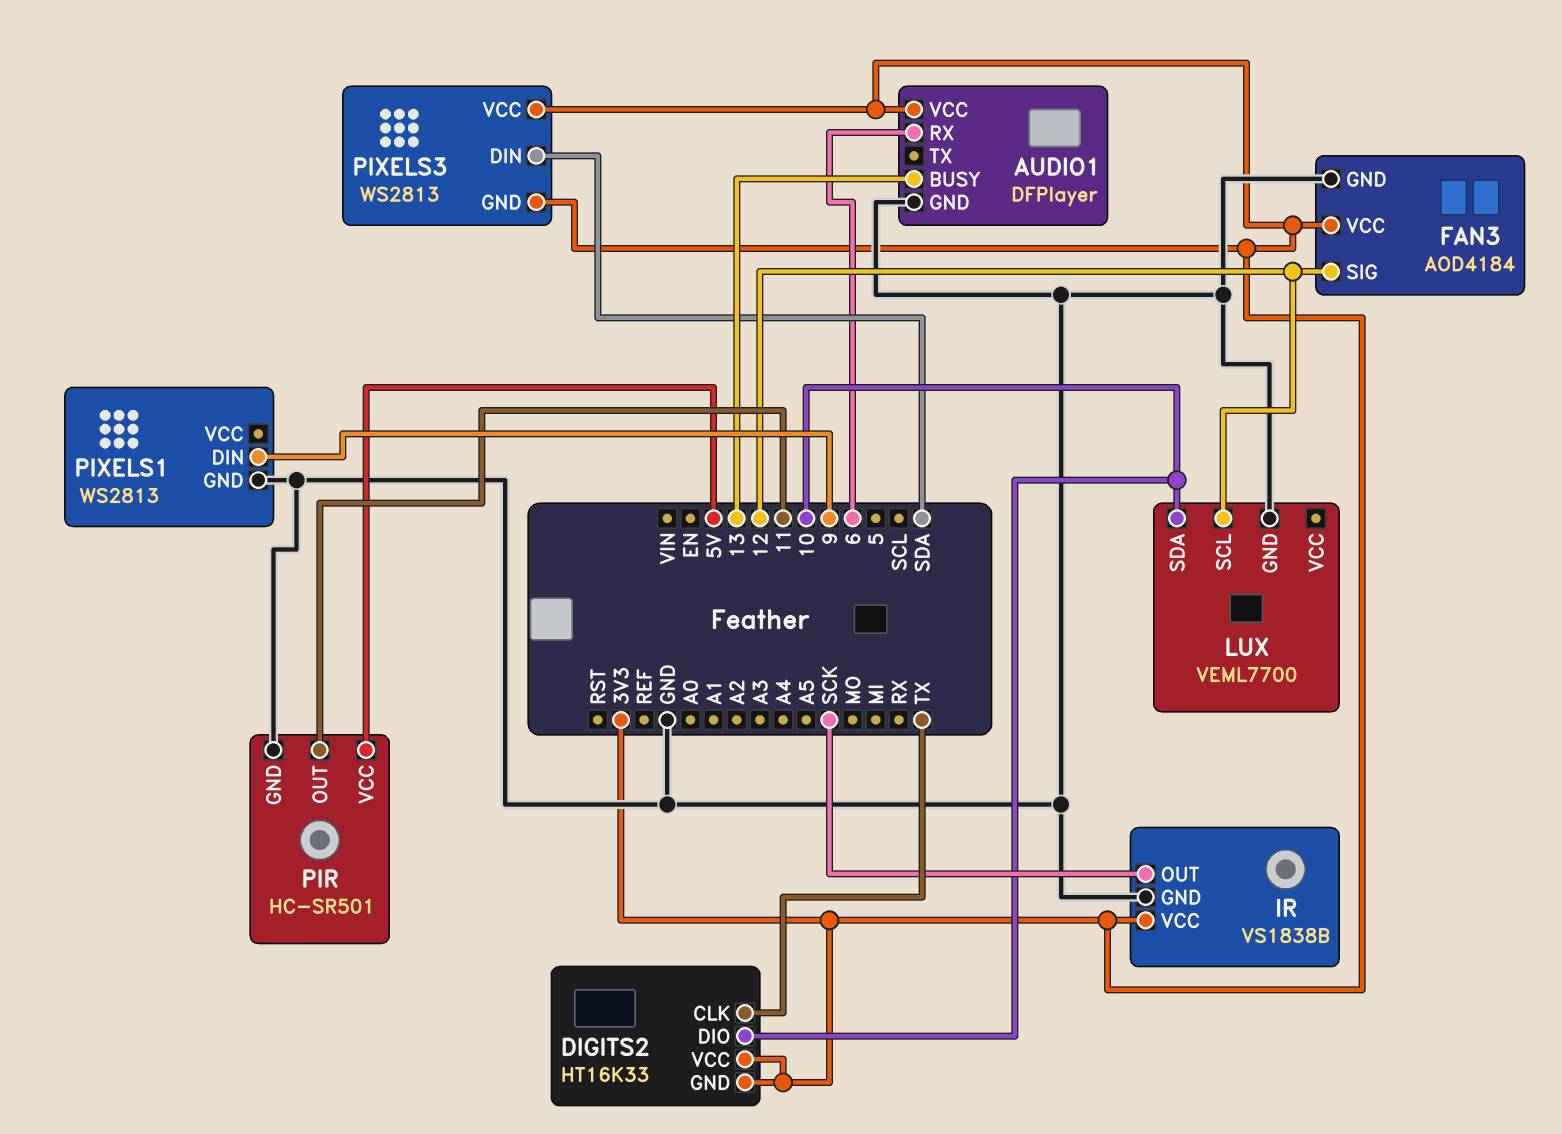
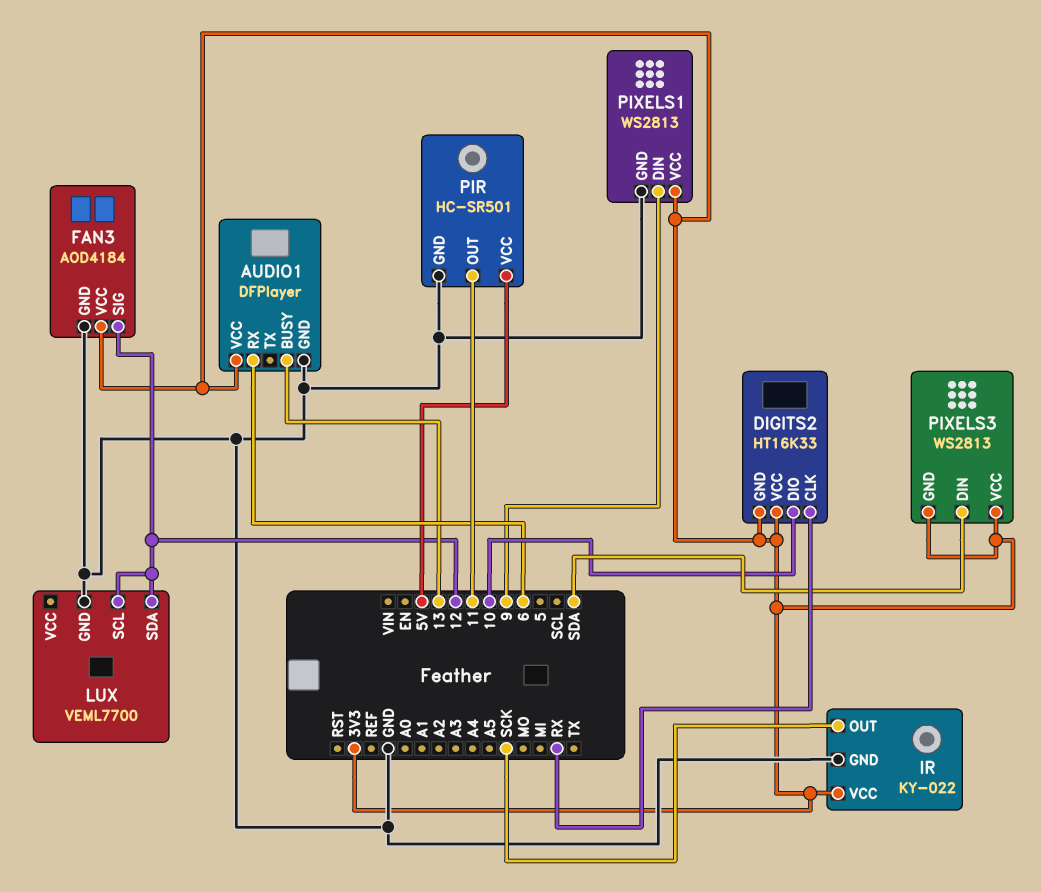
DIGITS2 pin CLK: TX -> RX
IR: VS1838B -> KY-022
LUX pin SDA: 10 -> 12
PIXELS1 pin VCC: none -> 3V3

